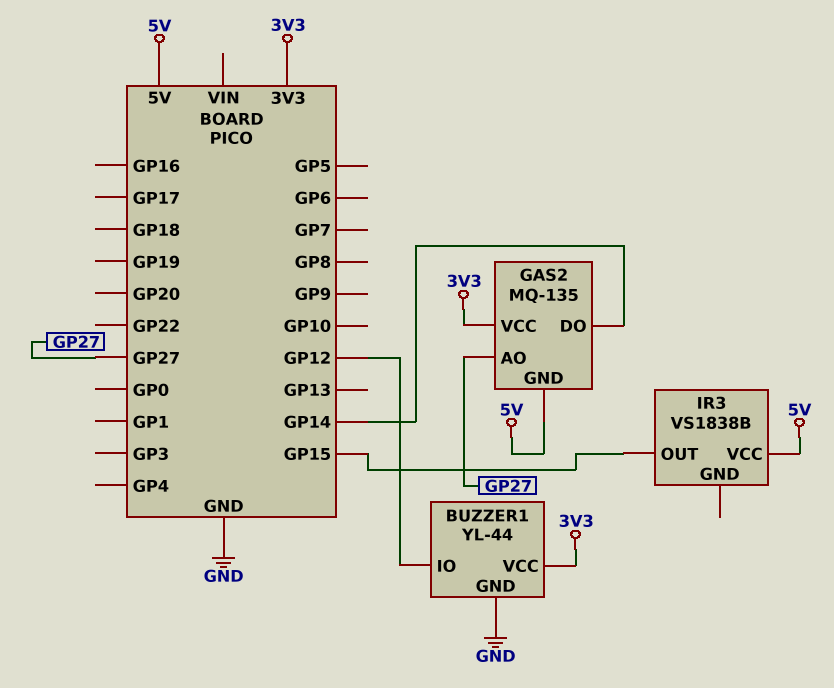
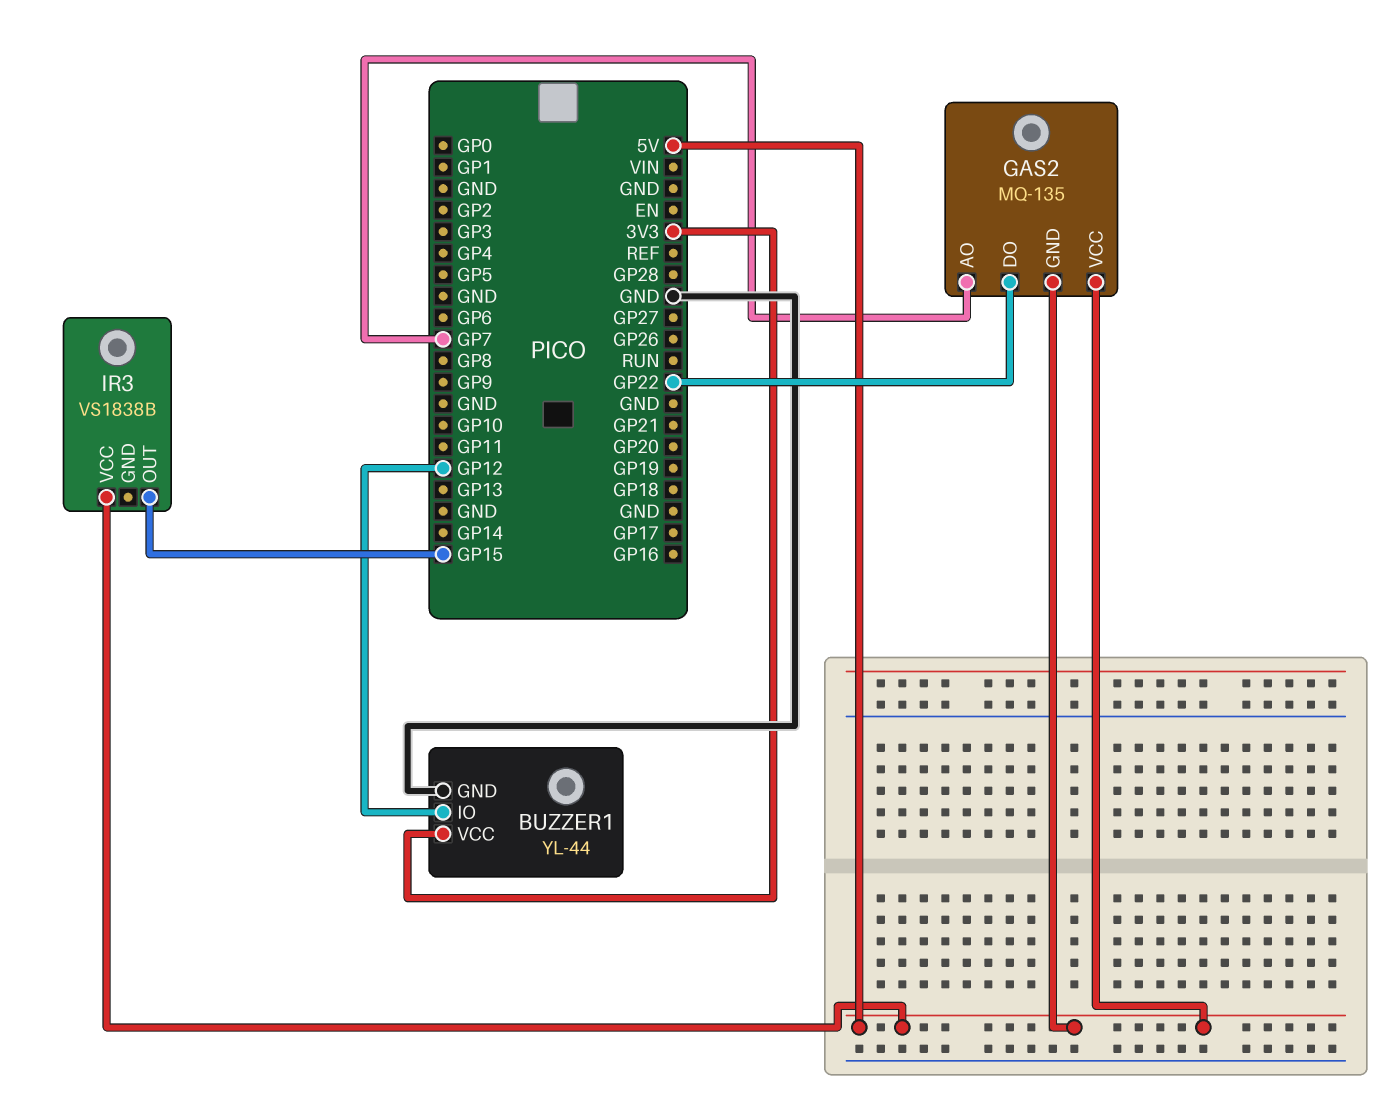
GAS2 pin AO: GP27 -> GP7
GAS2 pin DO: GP14 -> GP22
GAS2 pin VCC: 3V3 -> 5V

